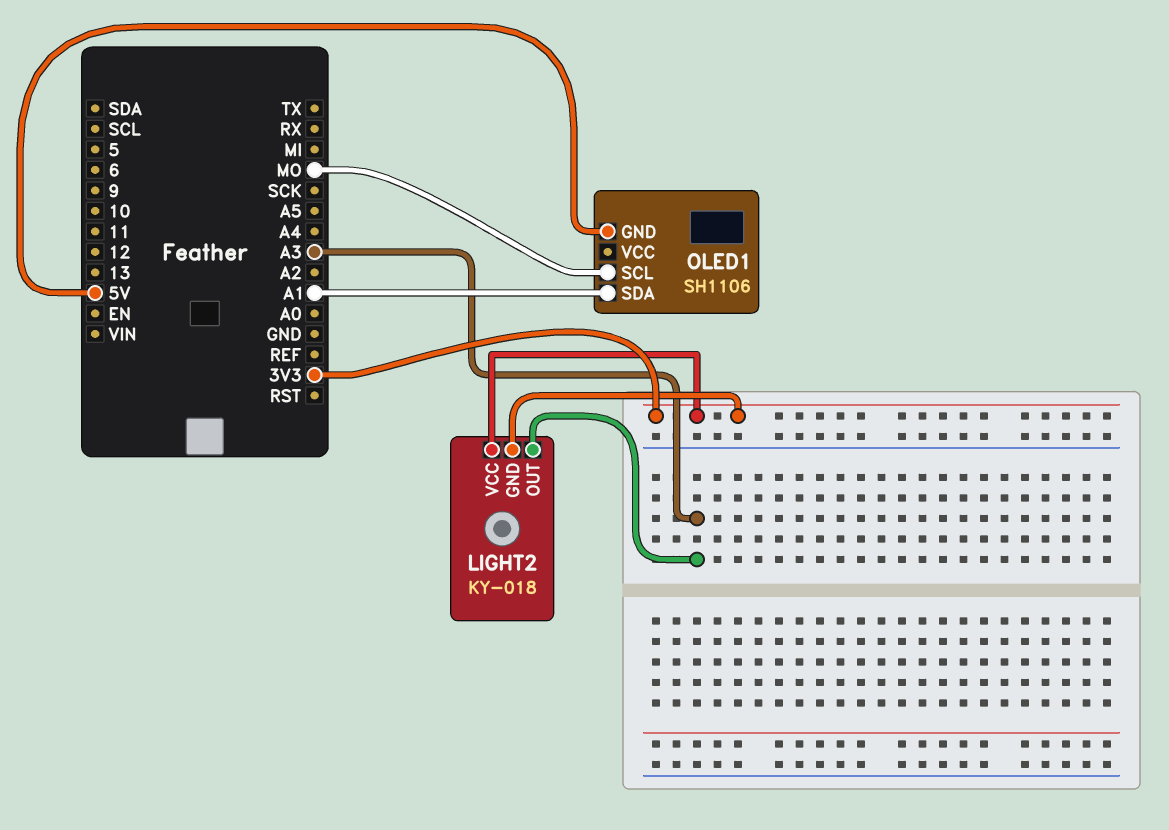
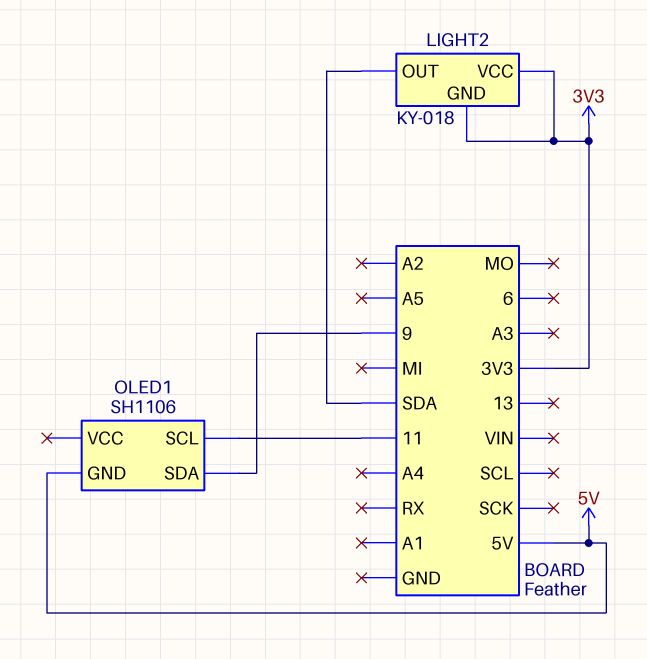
LIGHT2 pin OUT: A3 -> SDA
OLED1 pin SCL: MO -> 11
OLED1 pin SDA: A1 -> 9

